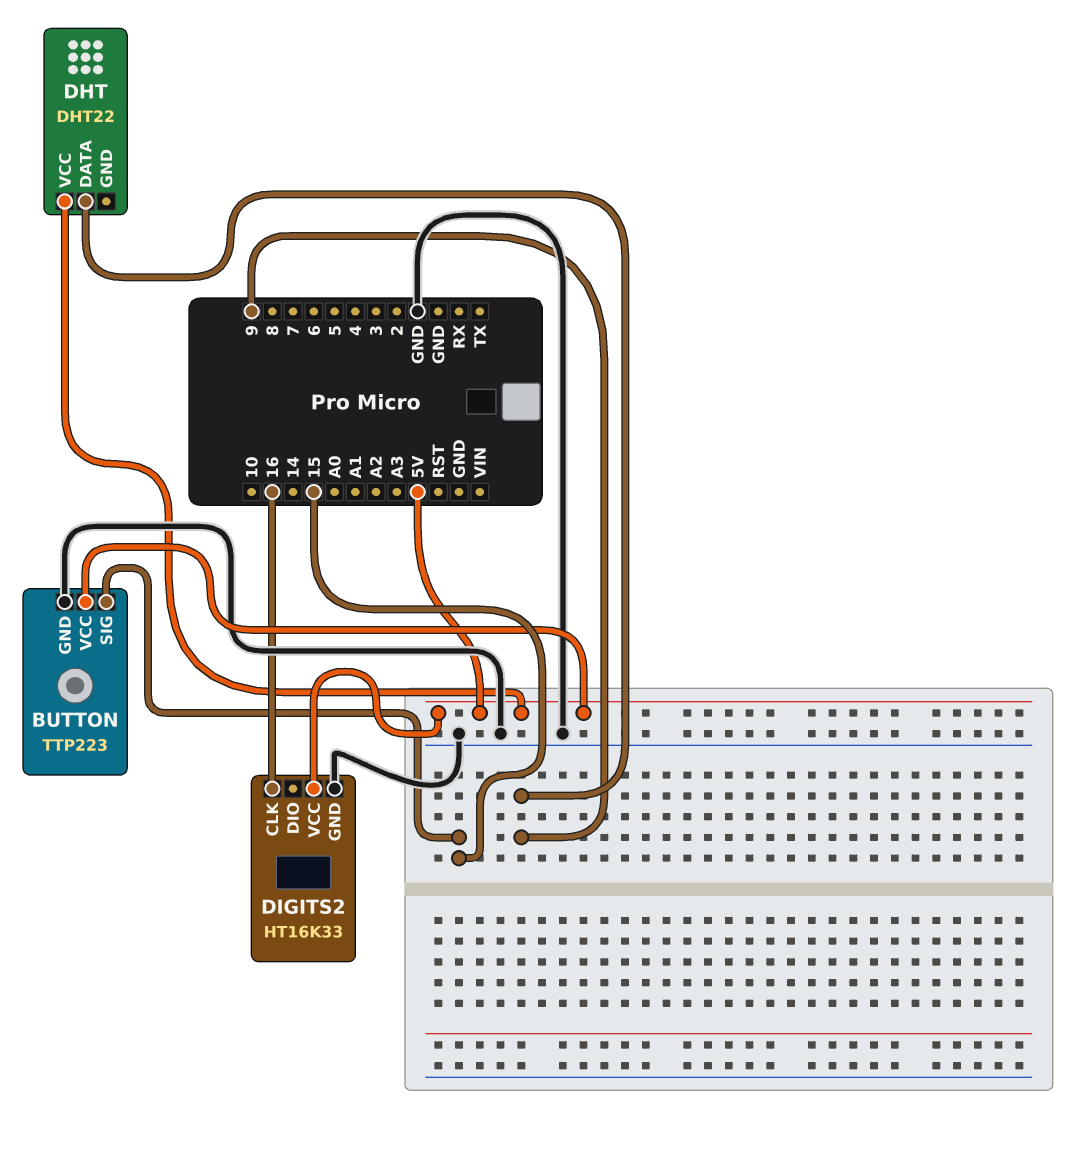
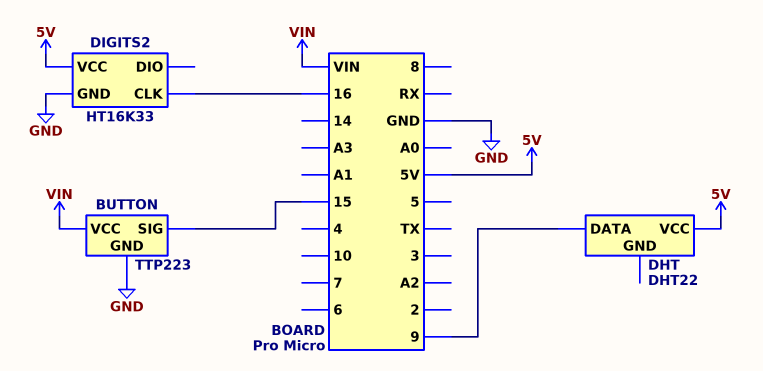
BUTTON pin VCC: 5V -> VIN

